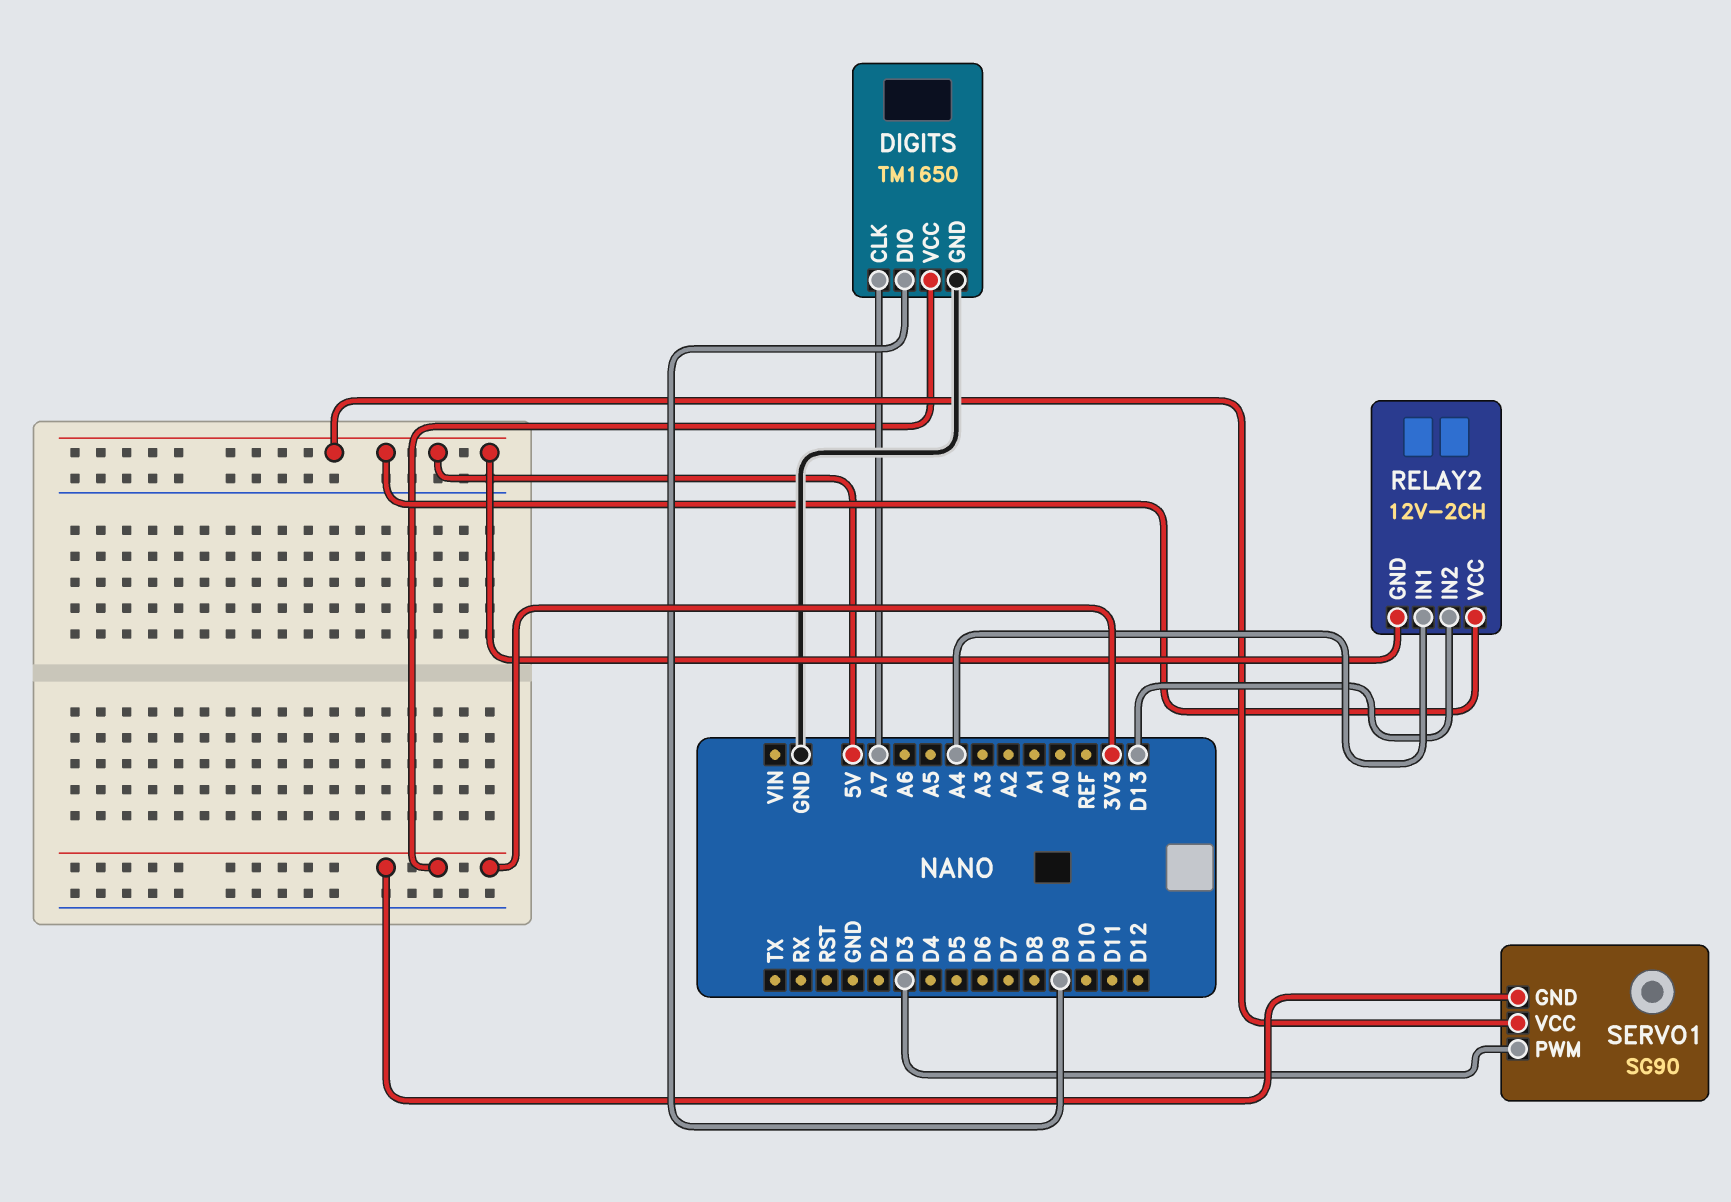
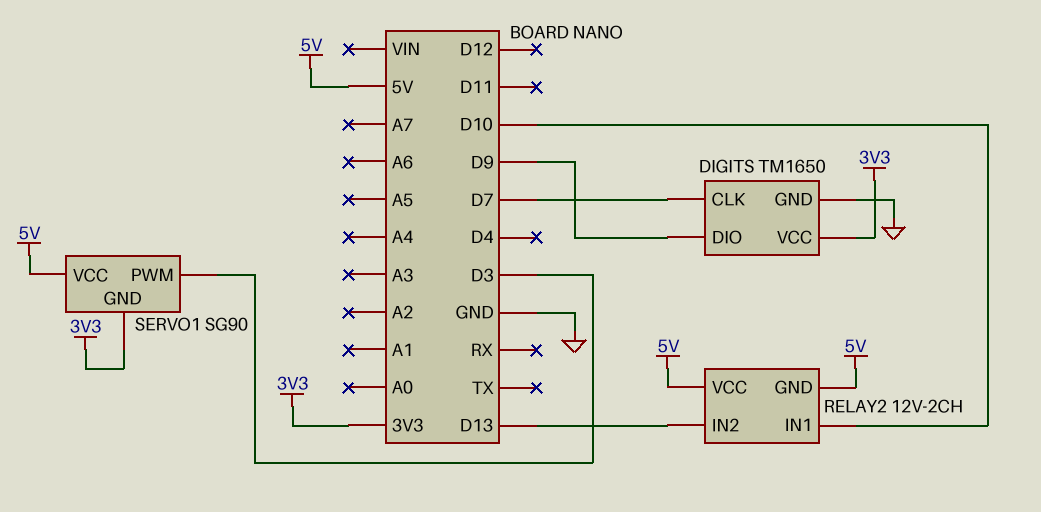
DIGITS pin CLK: A7 -> D7
RELAY2 pin IN1: A4 -> D10

